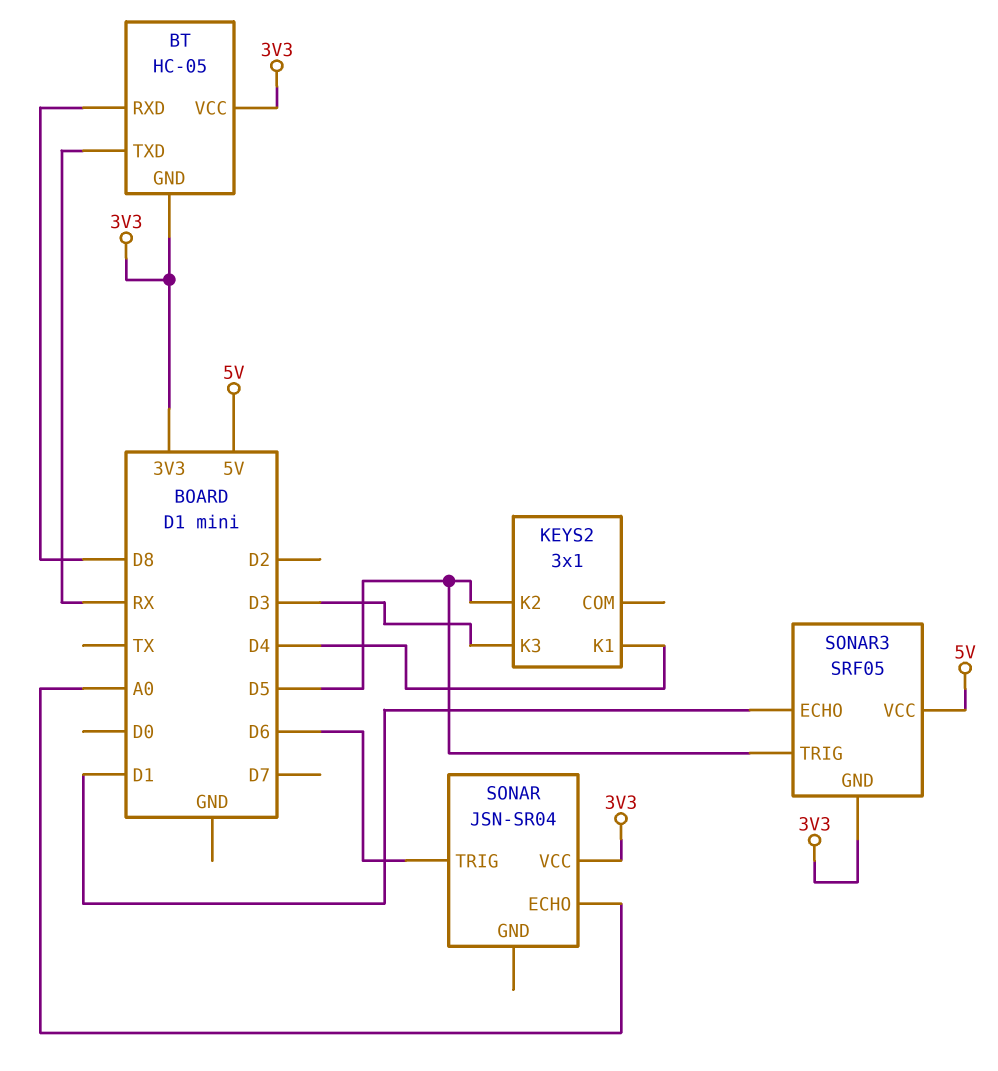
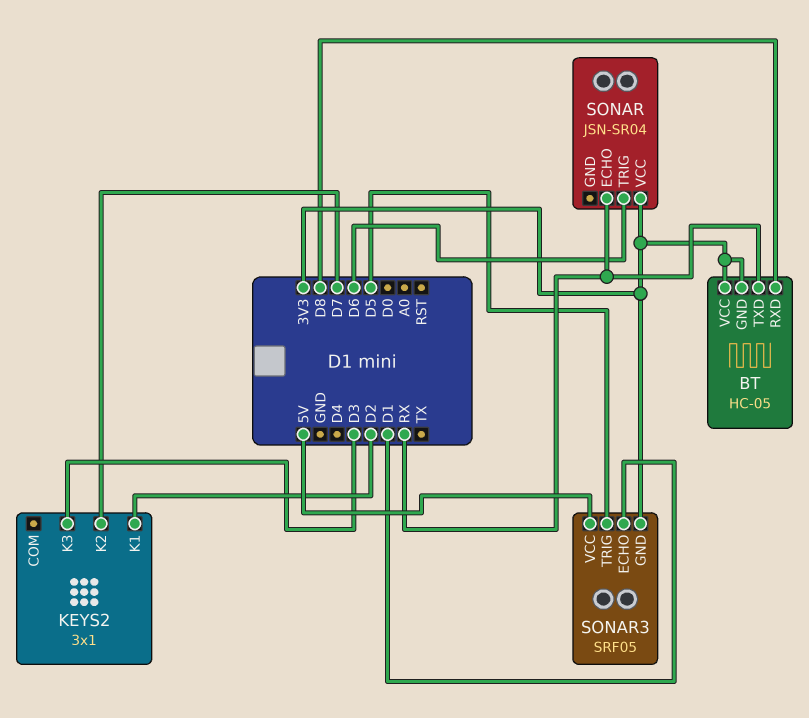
KEYS2 pin K1: D4 -> D2
KEYS2 pin K2: D5 -> D7
SONAR pin ECHO: A0 -> RX

